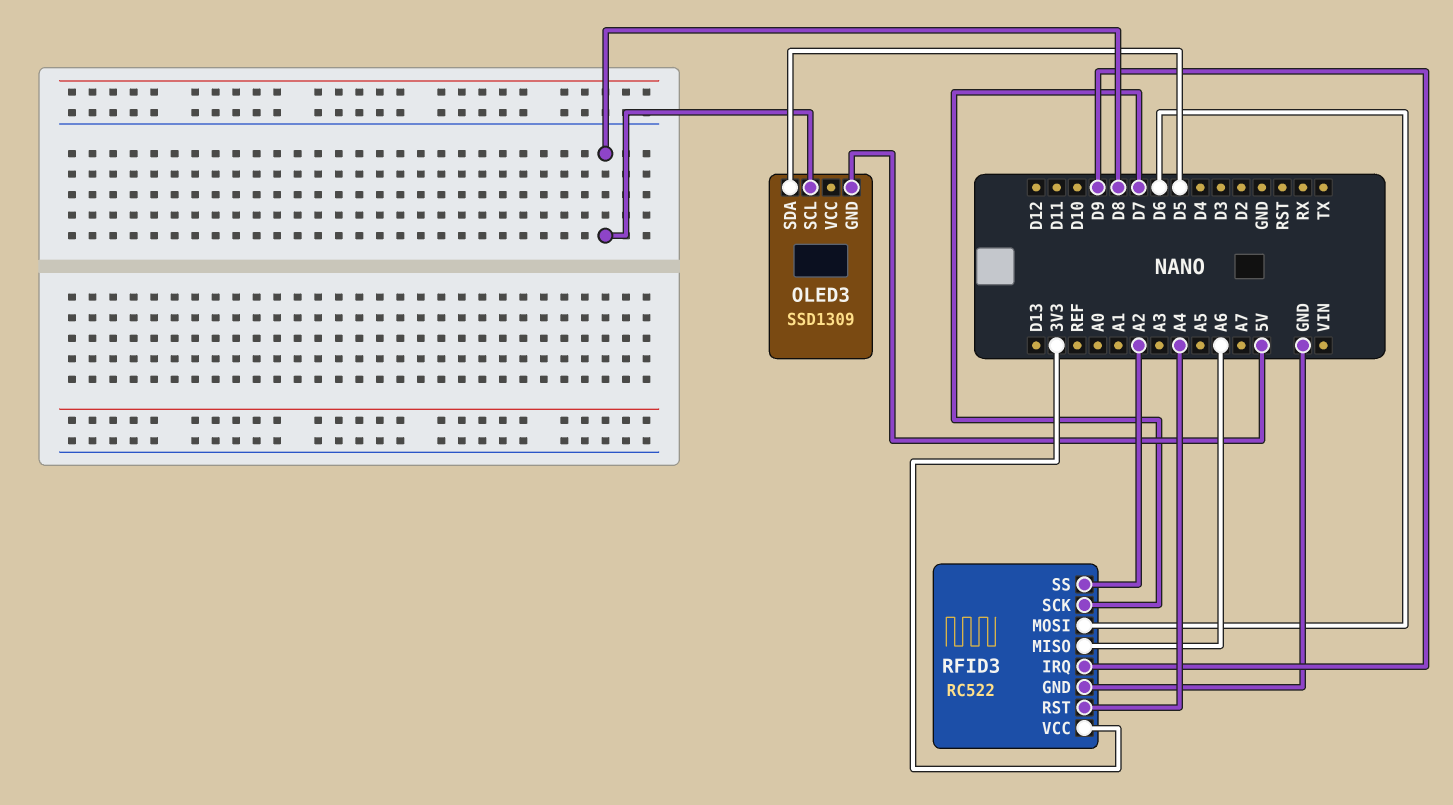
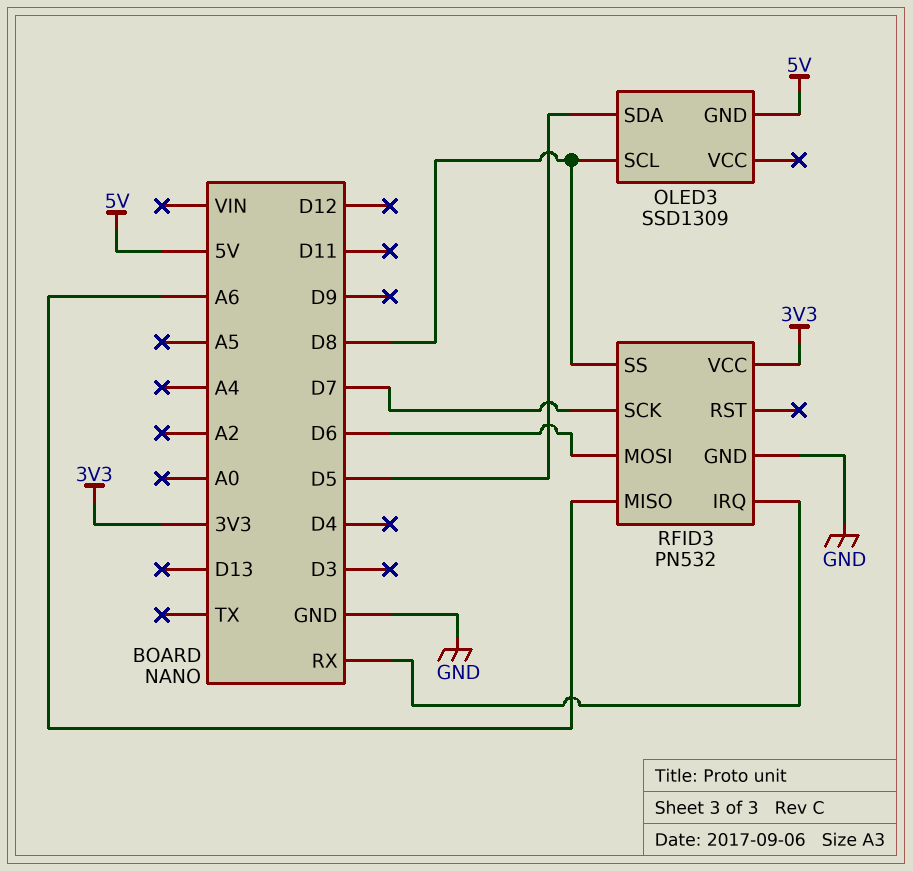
RFID3: RC522 -> PN532
RFID3 pin IRQ: D9 -> RX
RFID3 pin RST: A4 -> none
RFID3 pin SS: A2 -> D8

